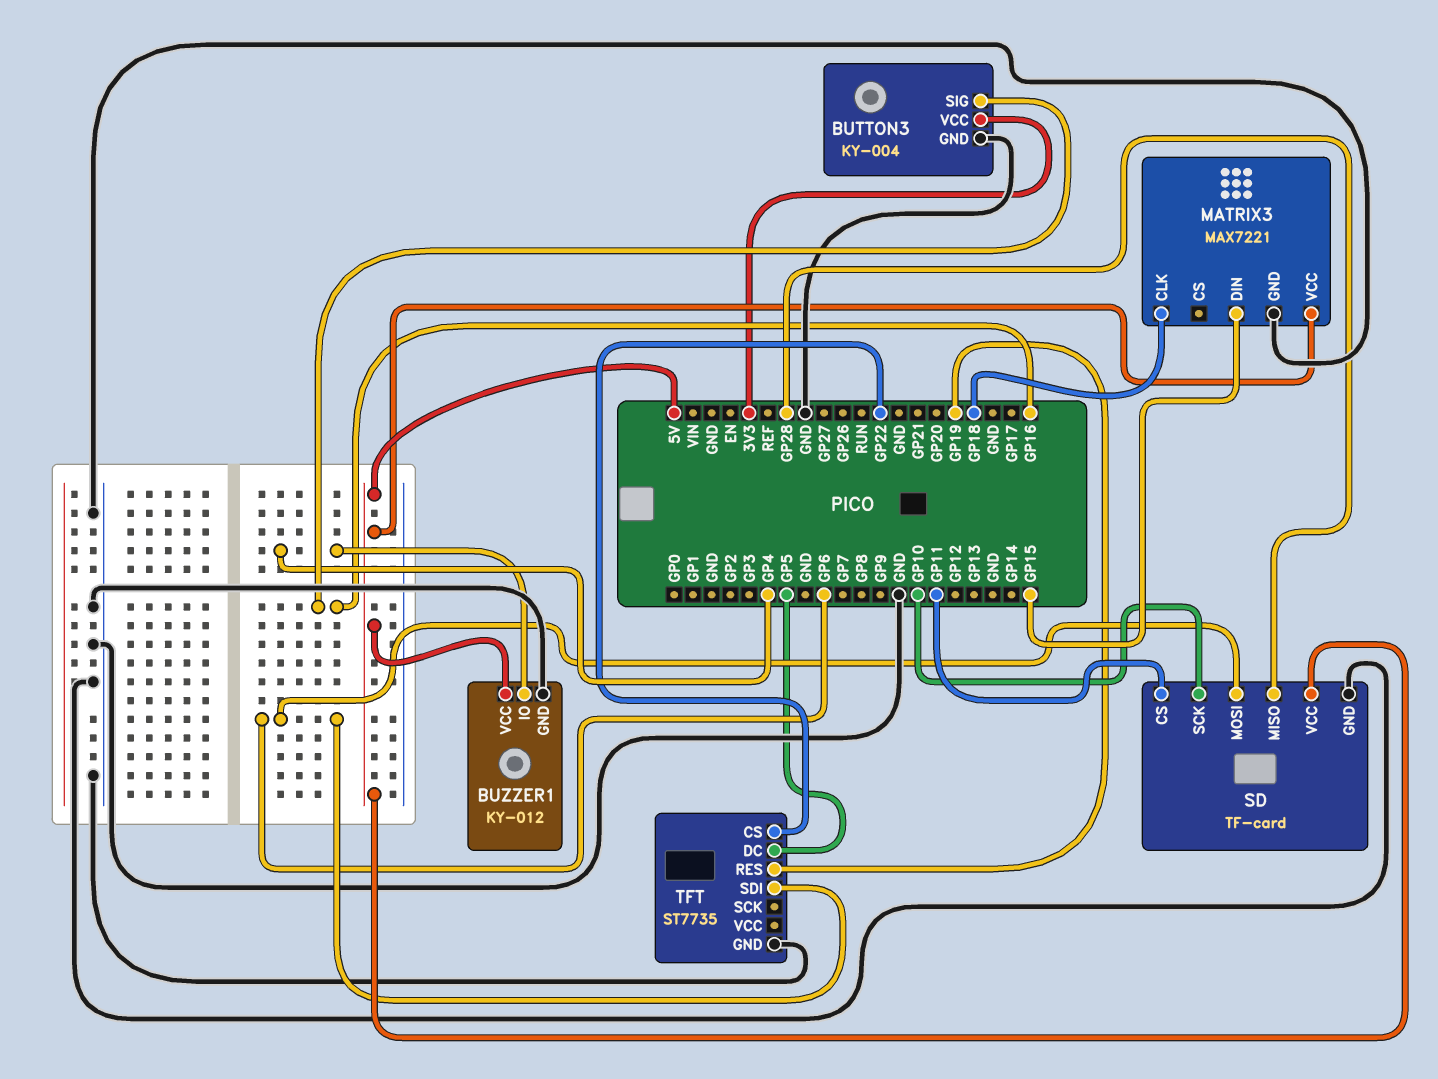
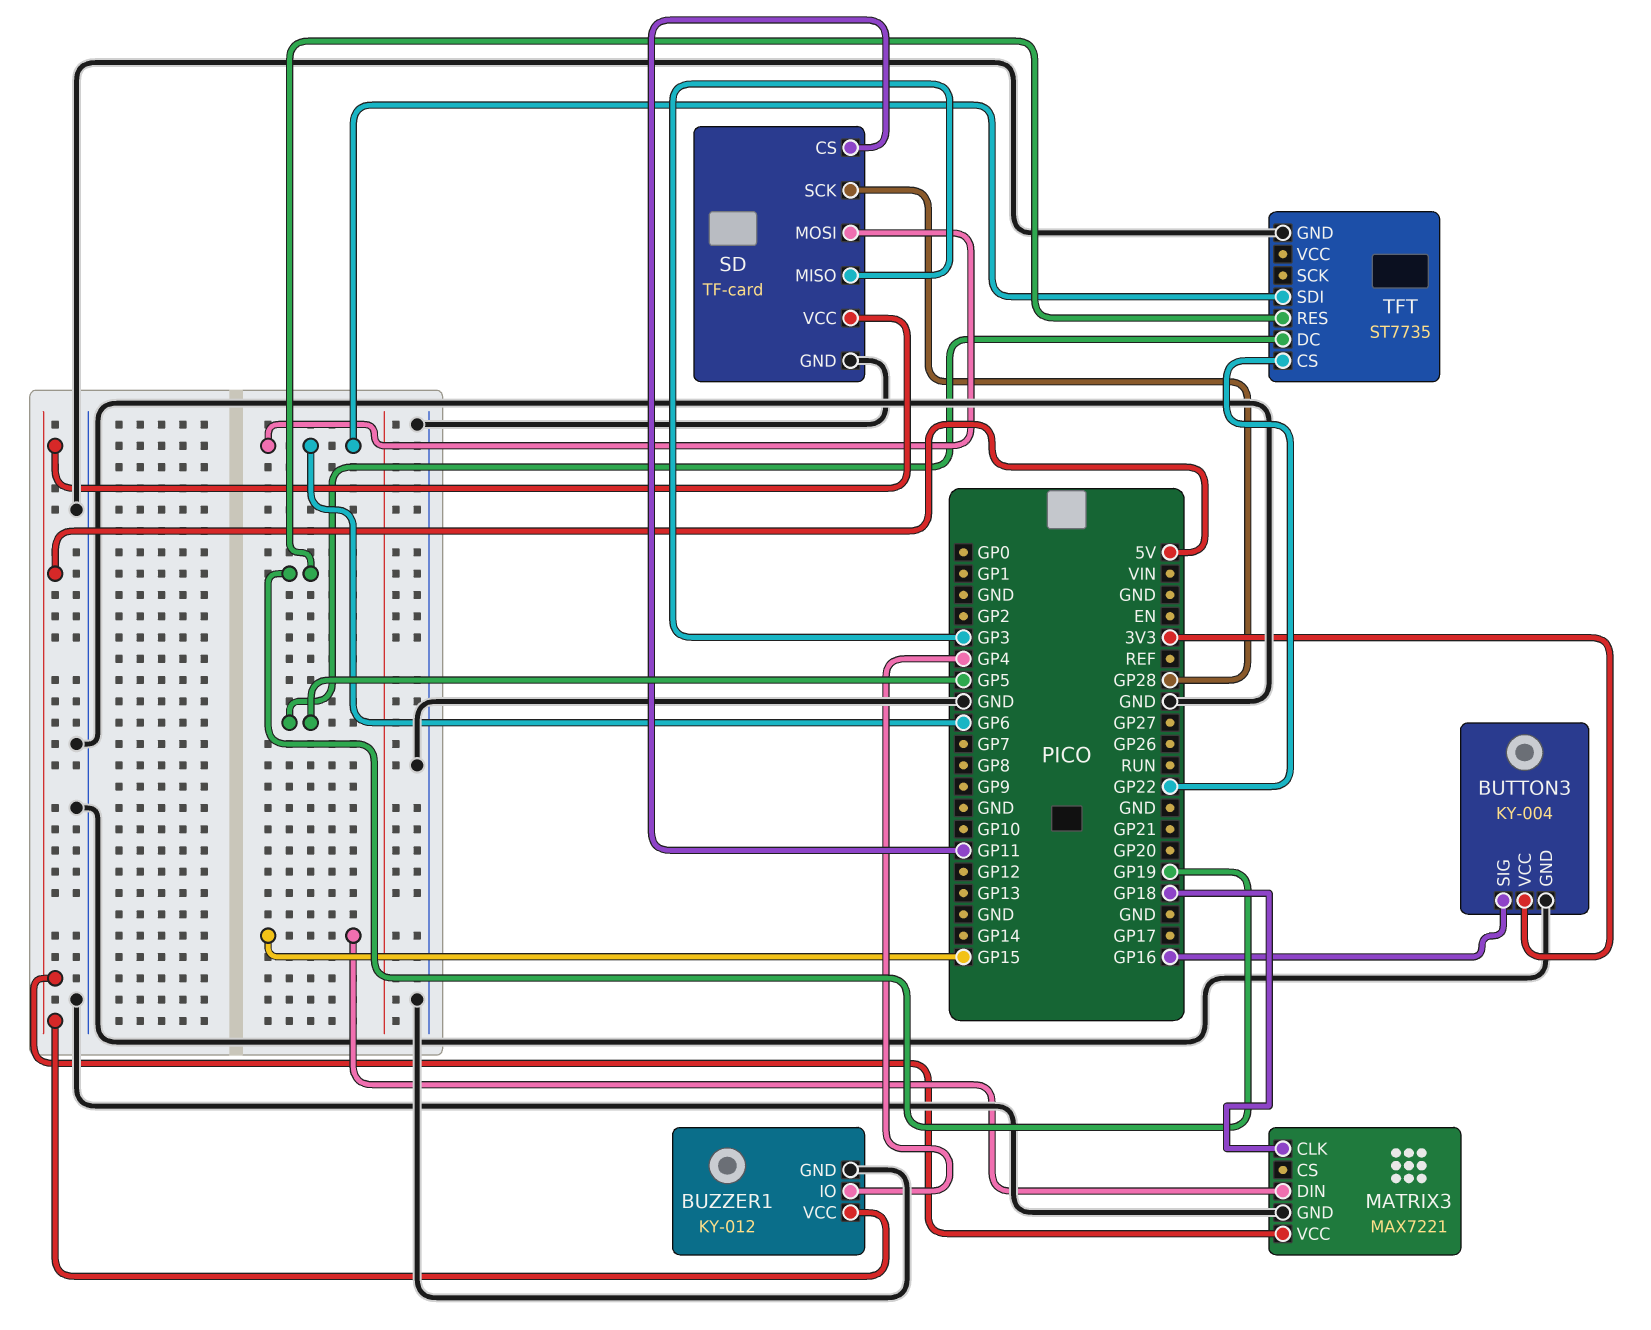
SD pin MISO: GP28 -> GP3
SD pin SCK: GP10 -> GP28

